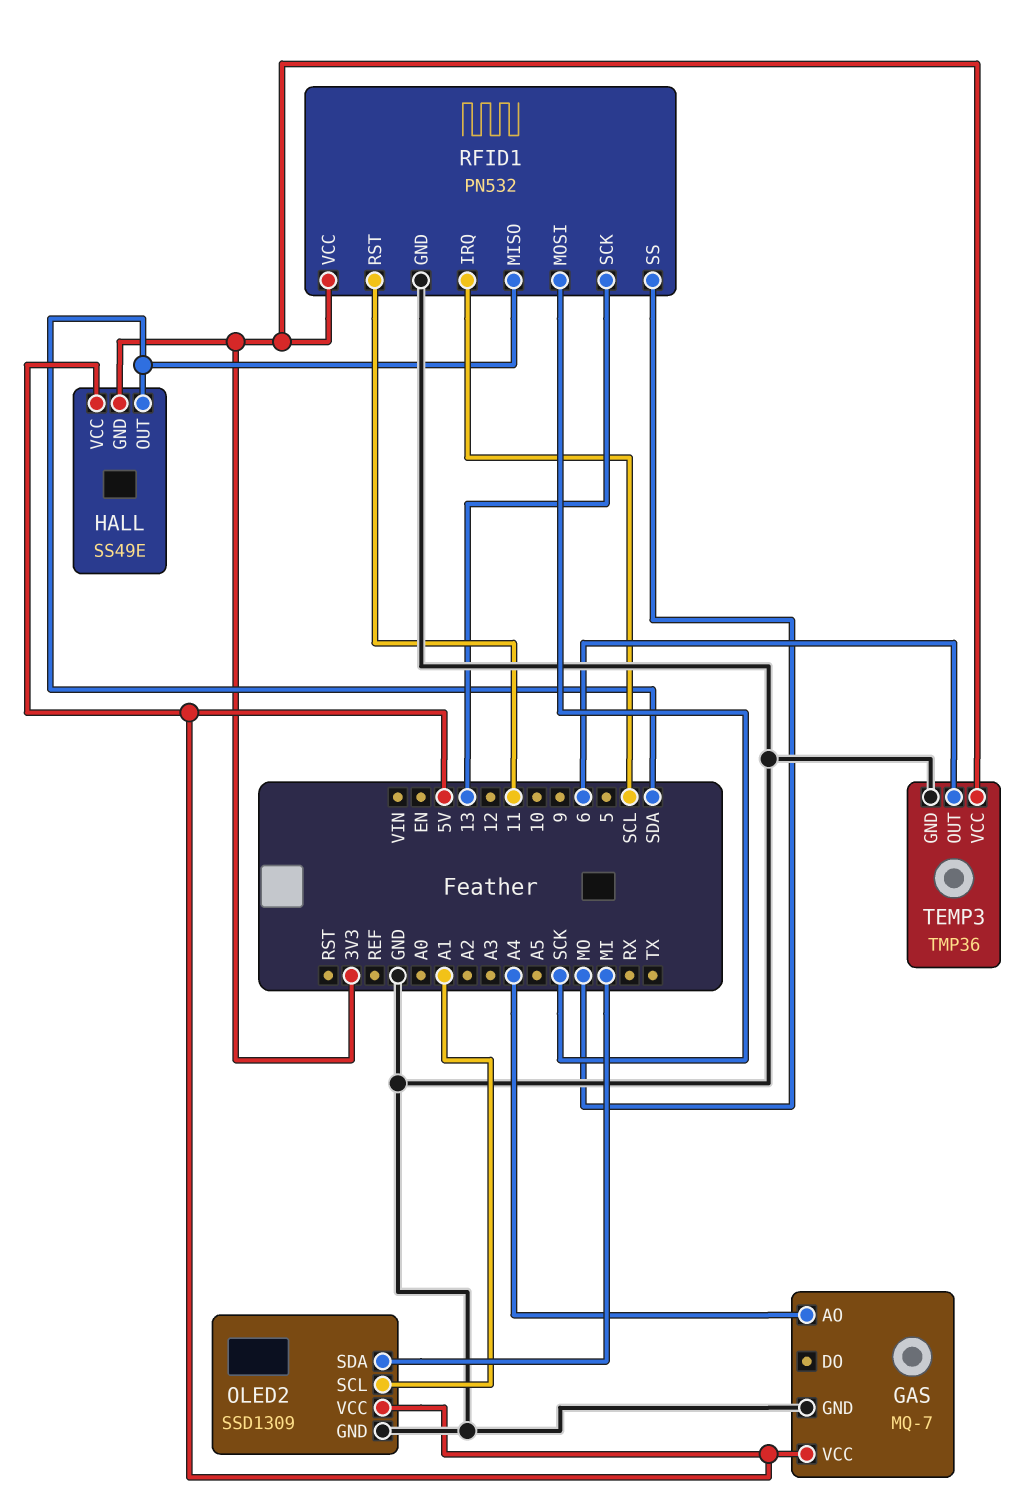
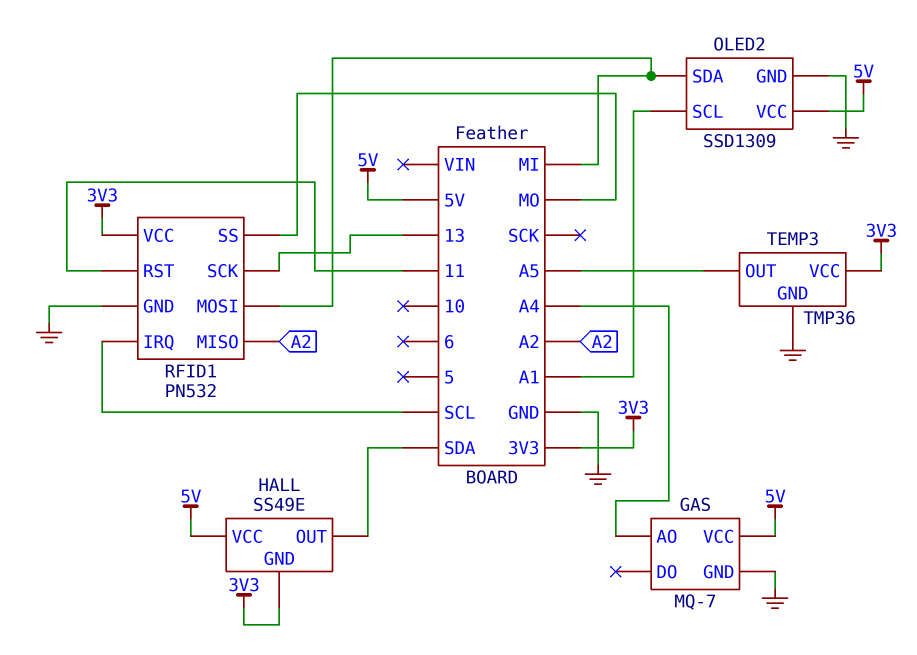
RFID1 pin MISO: SDA -> A2
RFID1 pin MOSI: SCK -> MI
TEMP3 pin OUT: 6 -> A5

